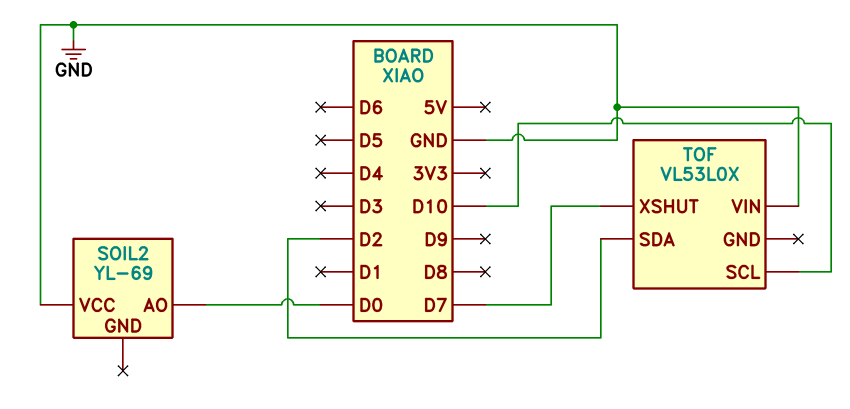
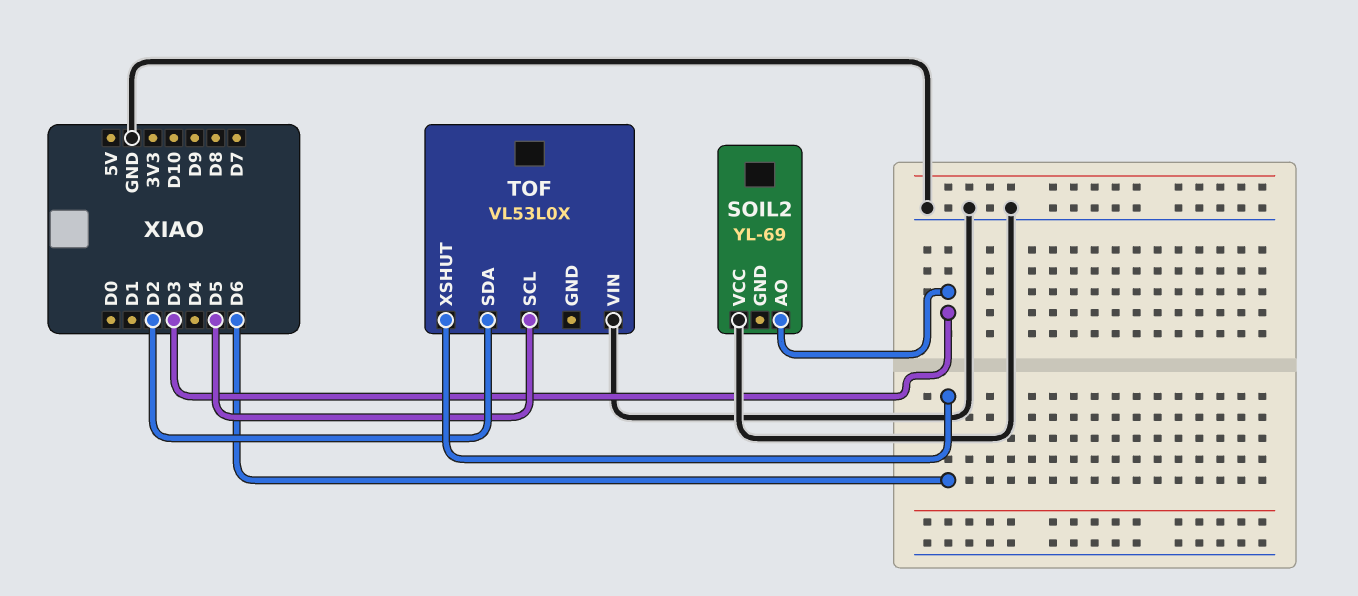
SOIL2 pin AO: D0 -> D3
TOF pin SCL: D10 -> D5
TOF pin XSHUT: D7 -> D6

